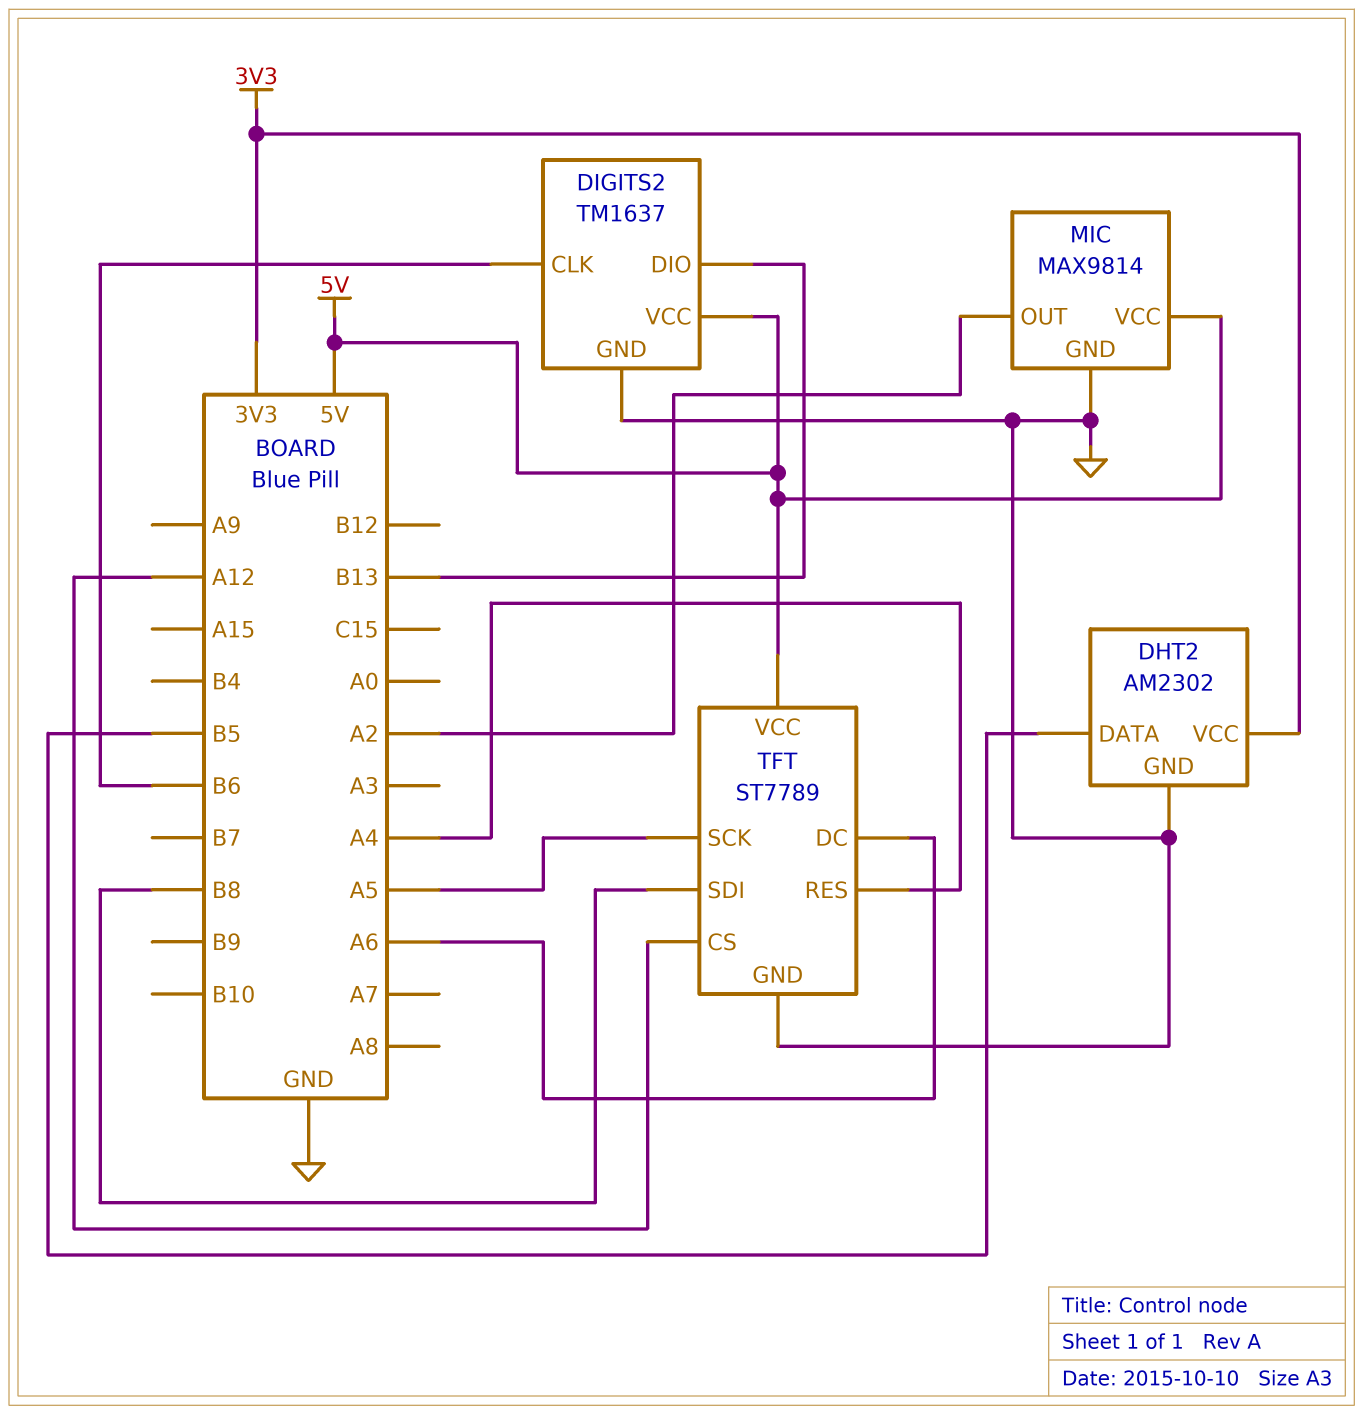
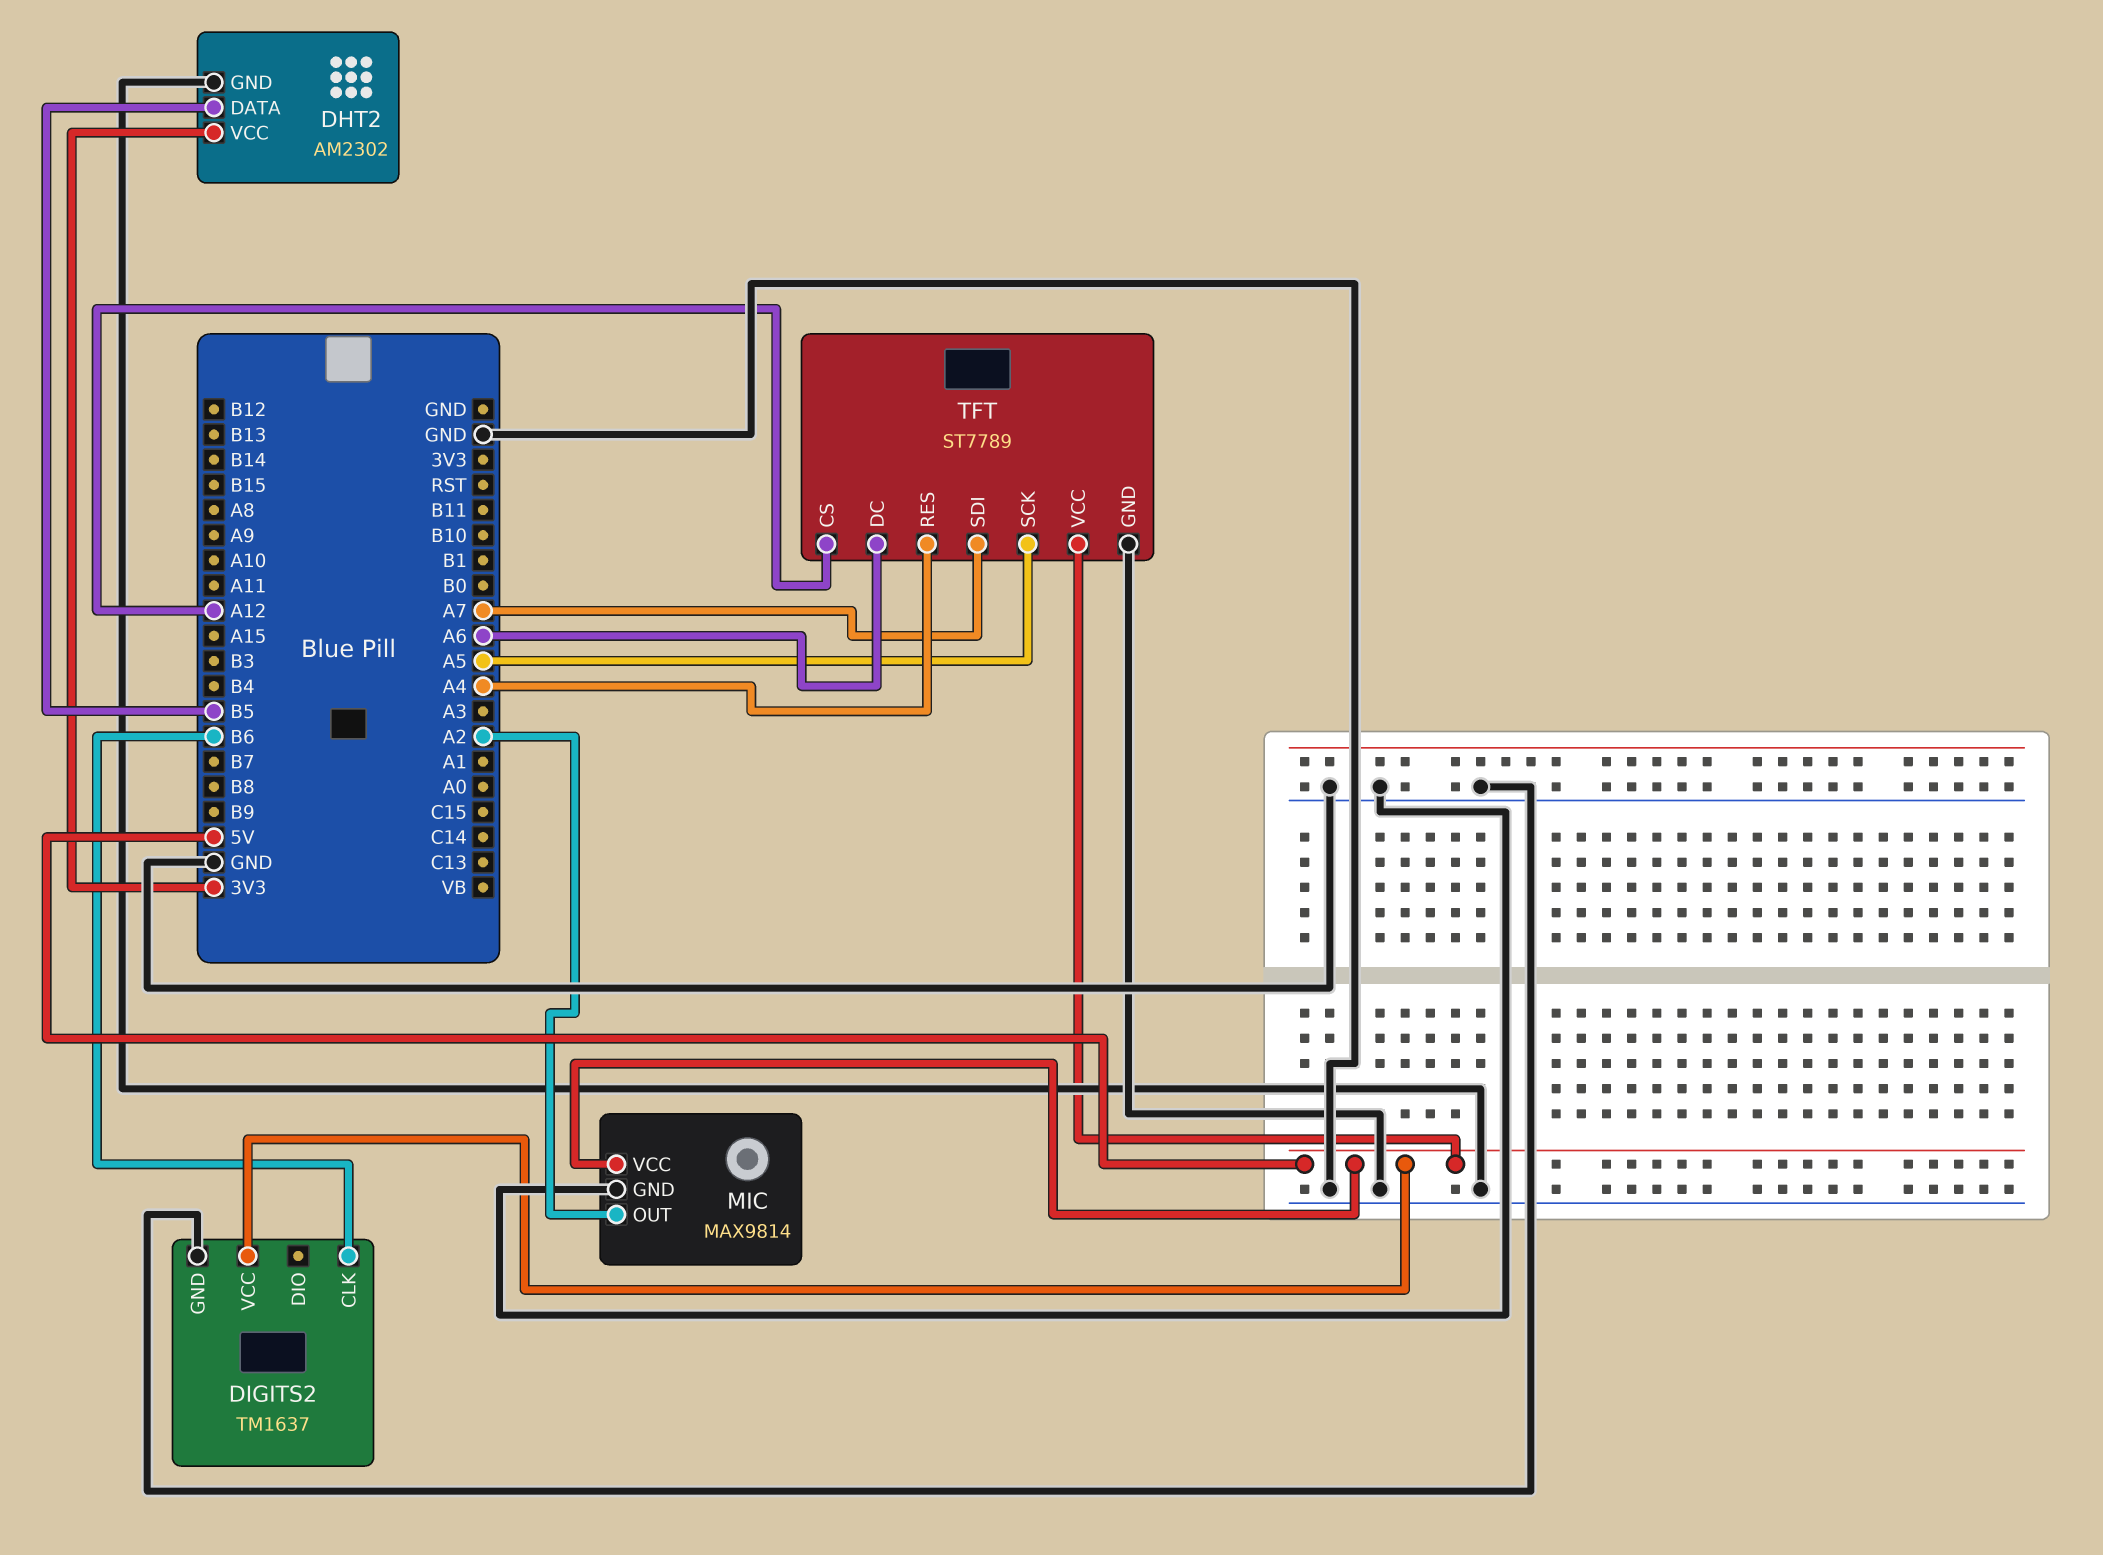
DIGITS2 pin DIO: B13 -> none
TFT pin SDI: B8 -> A7

